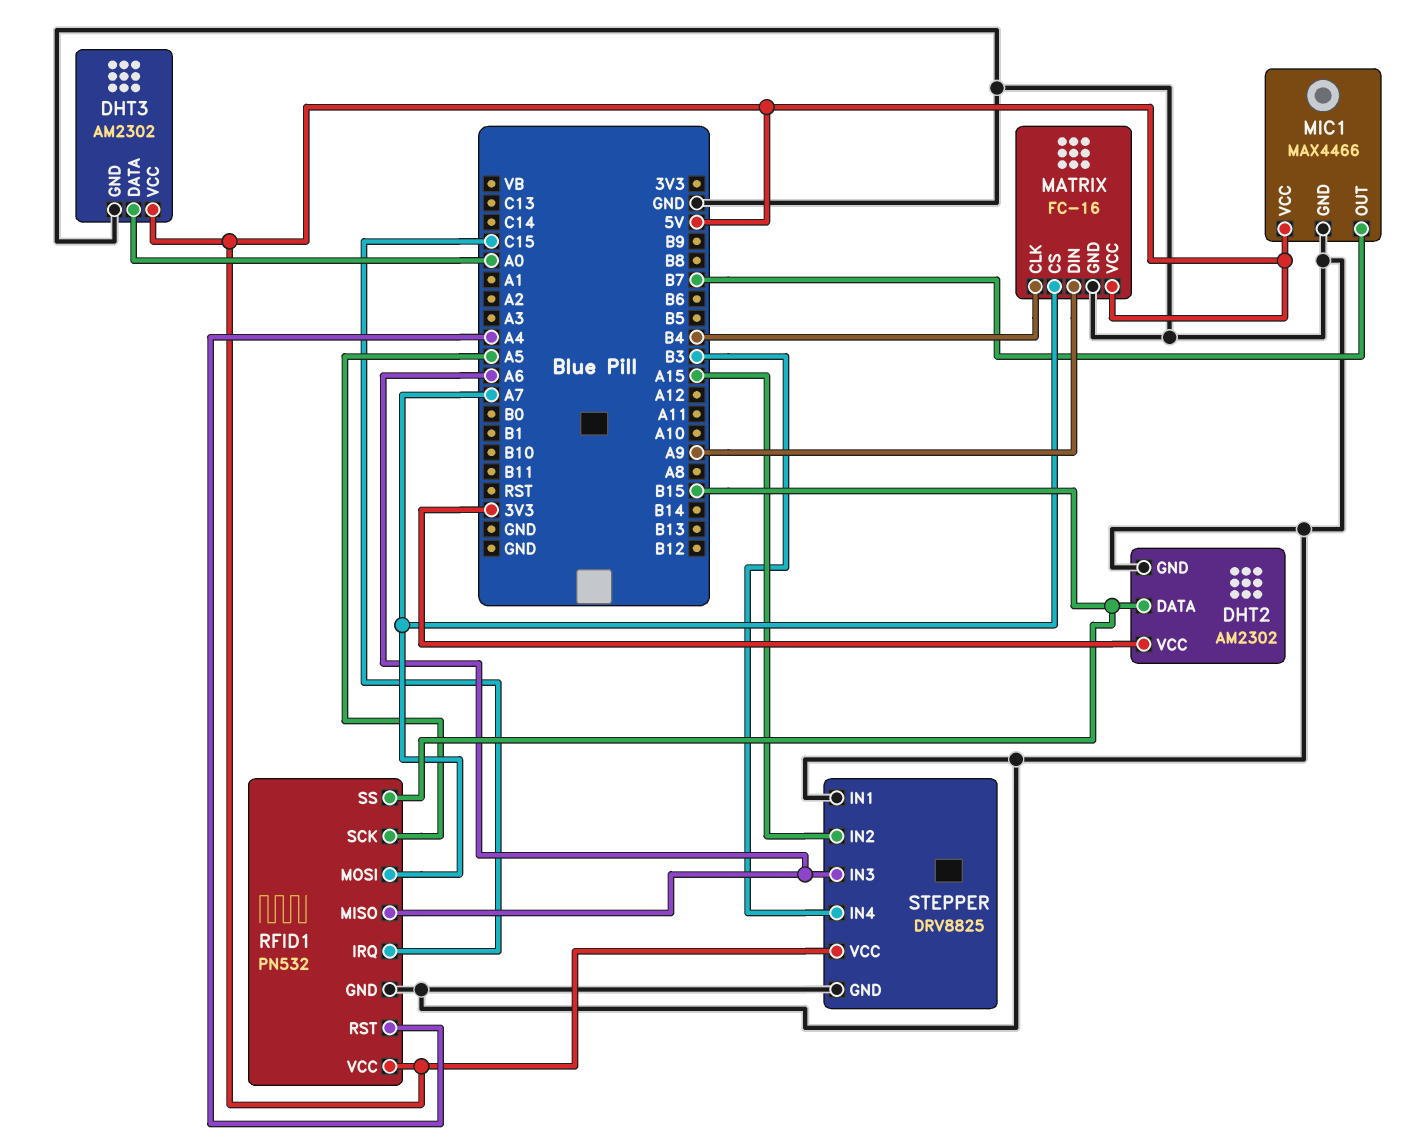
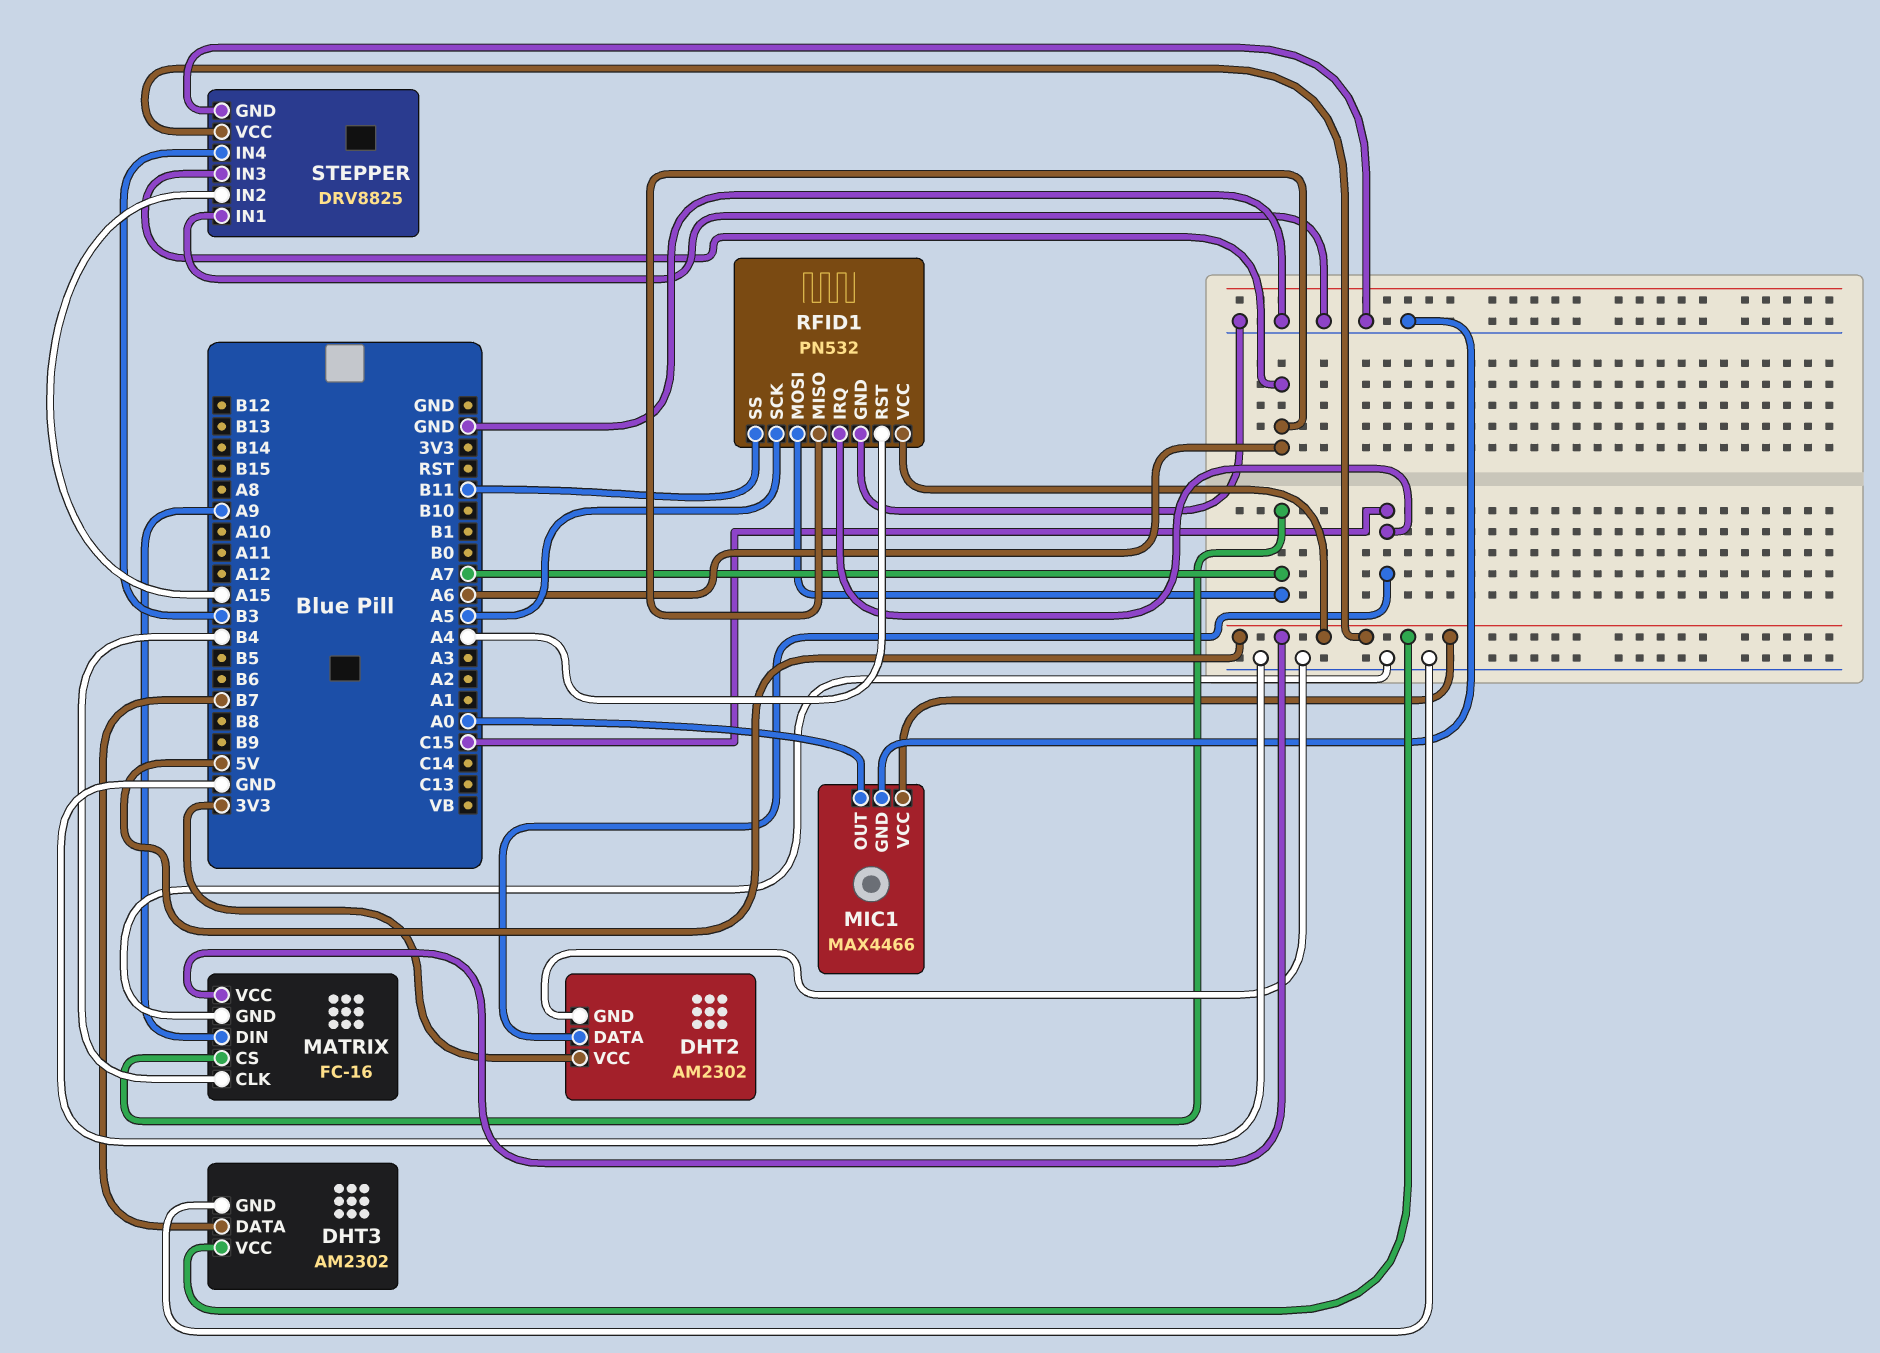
DHT2 pin DATA: B15 -> C15
DHT3 pin DATA: A0 -> B7
MIC1 pin OUT: B7 -> A0
RFID1 pin SS: B15 -> B11

